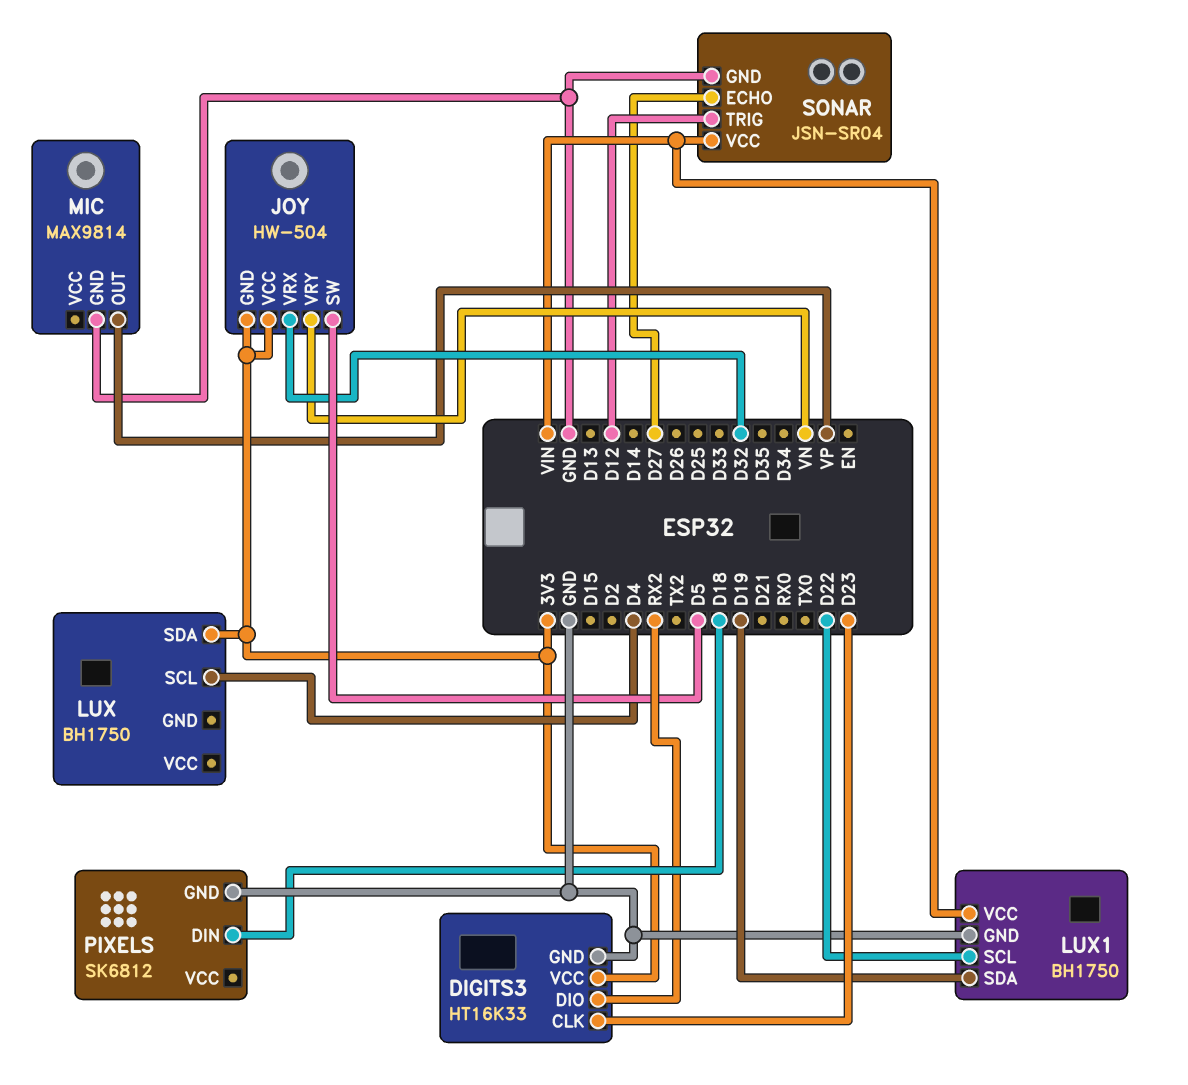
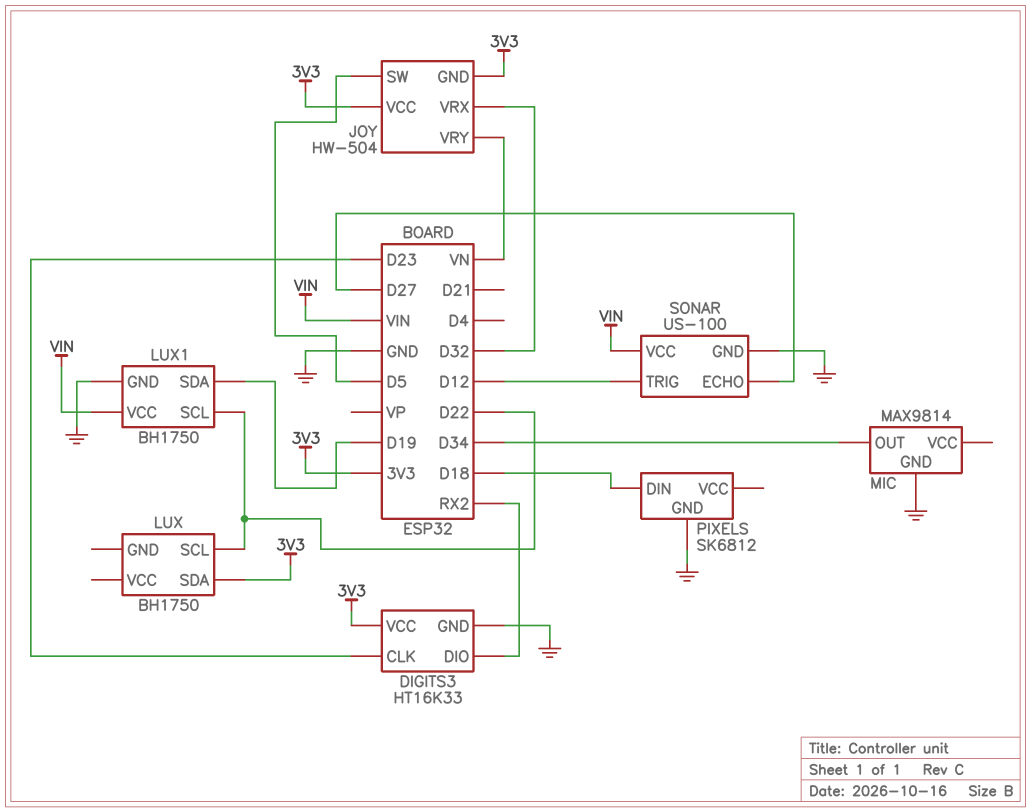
LUX pin SCL: D4 -> D22
MIC pin OUT: VP -> D34
SONAR: JSN-SR04 -> US-100

